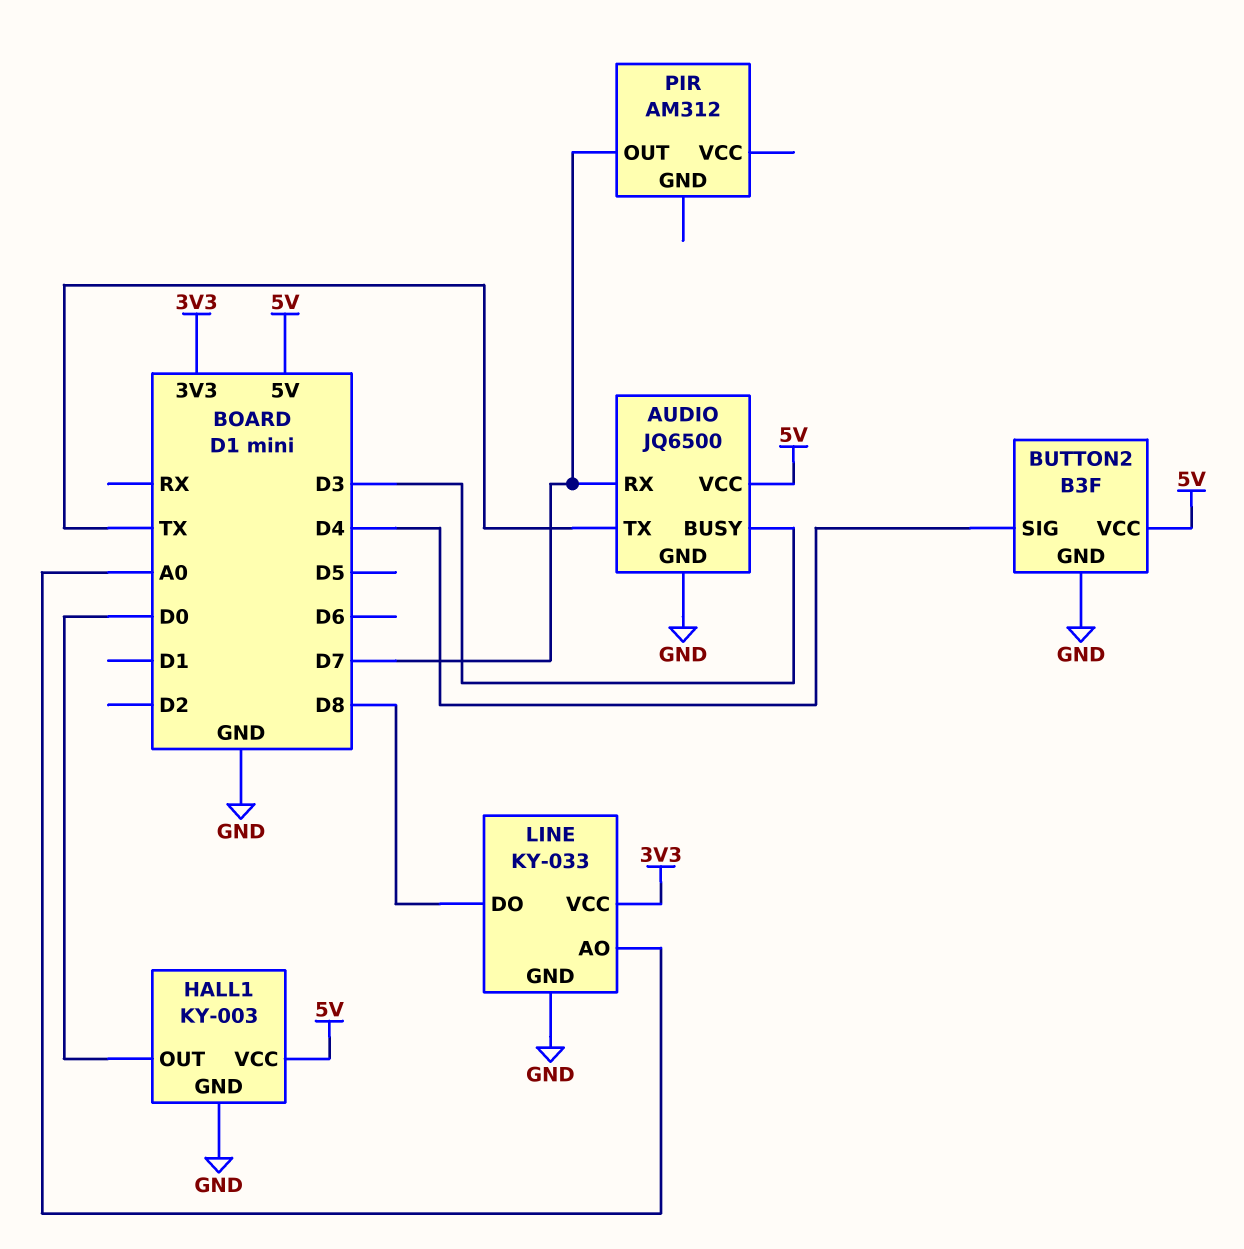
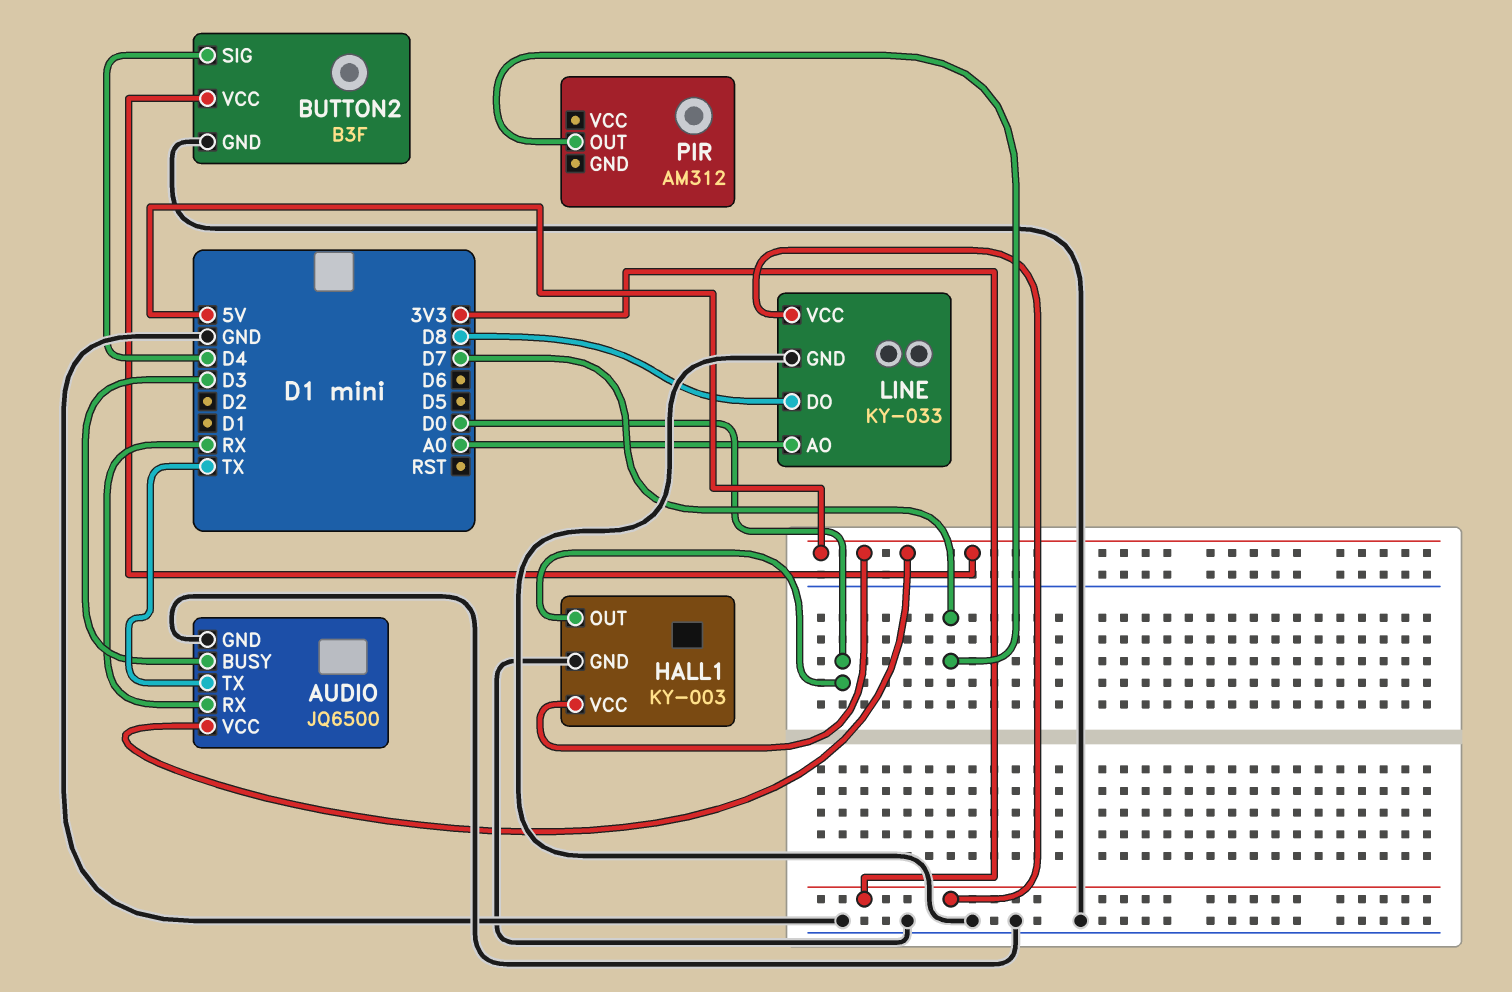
AUDIO pin RX: D7 -> RX

